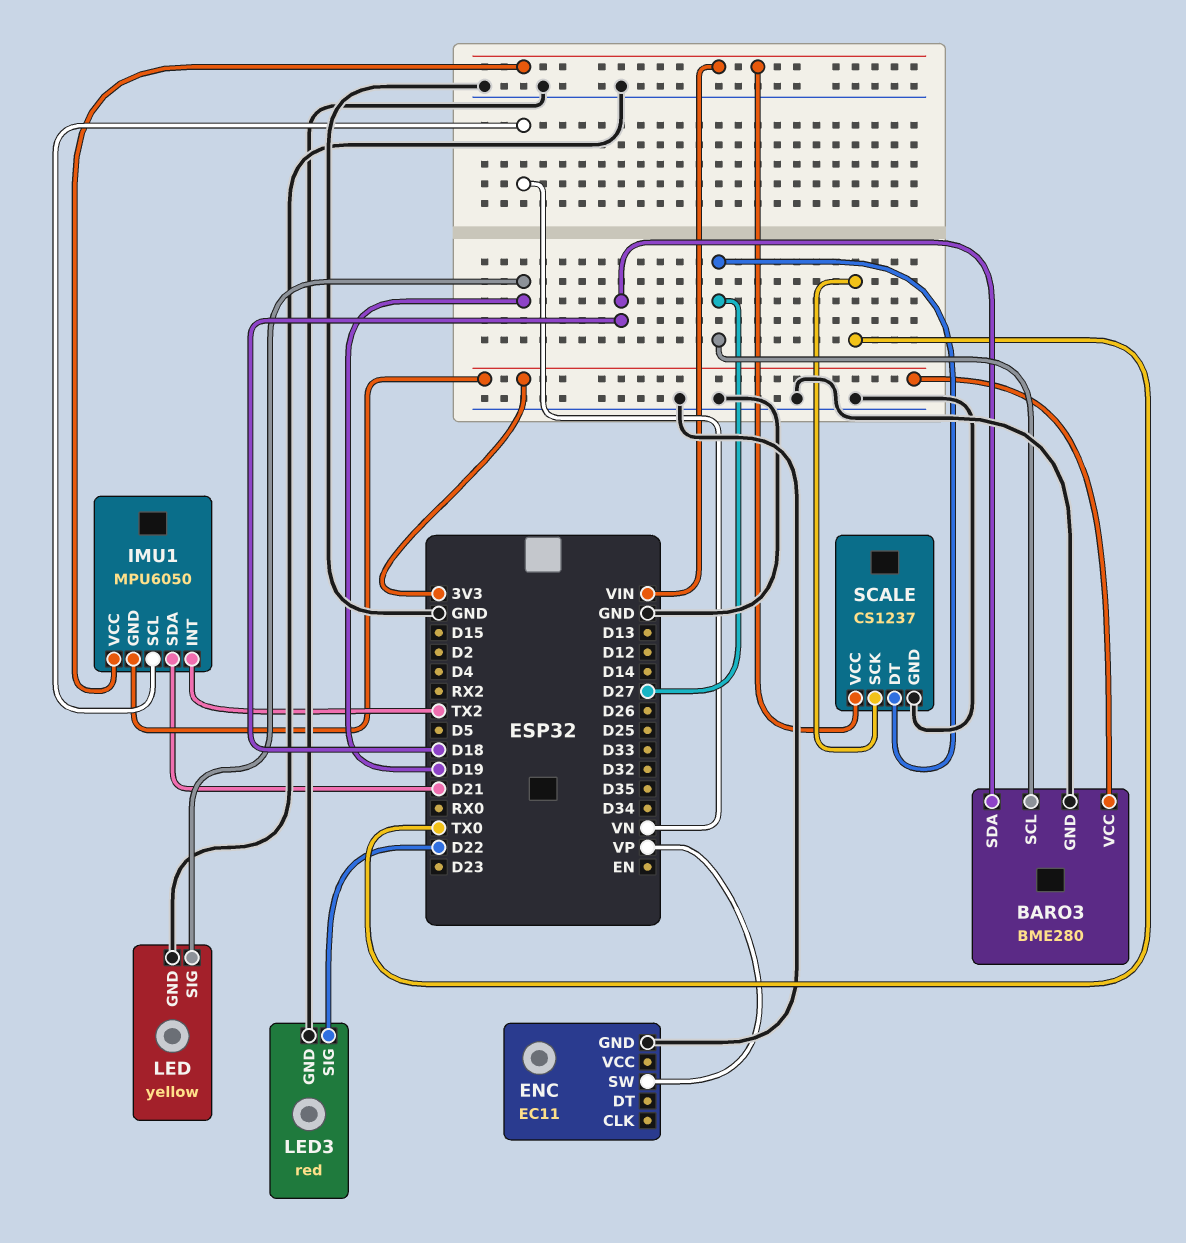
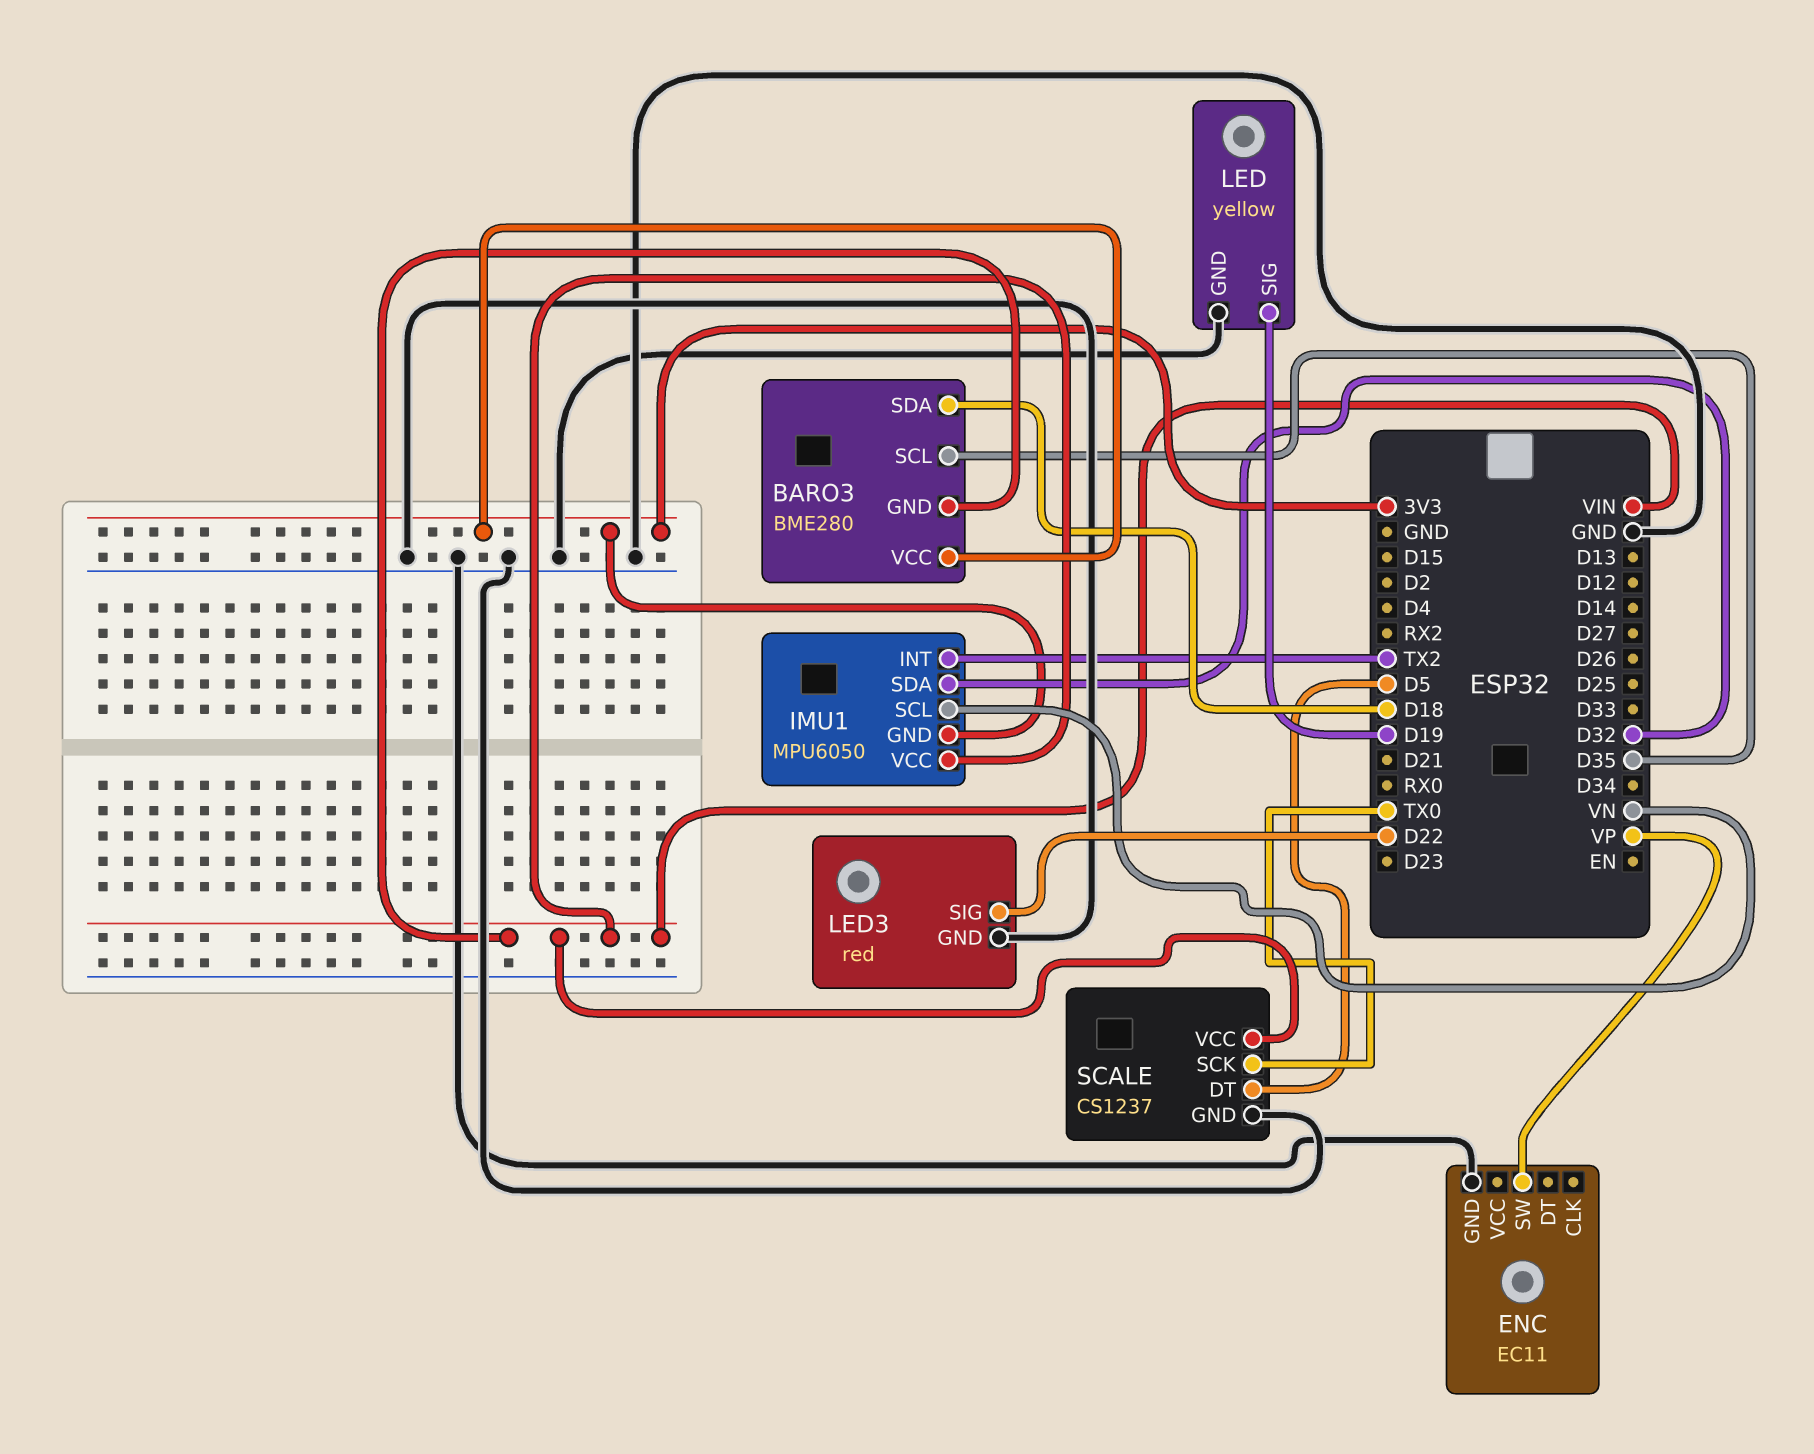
BARO3 pin GND: GND -> VIN
BARO3 pin SCL: D27 -> D35
IMU1 pin SDA: D21 -> D32
SCALE pin DT: D27 -> D5

